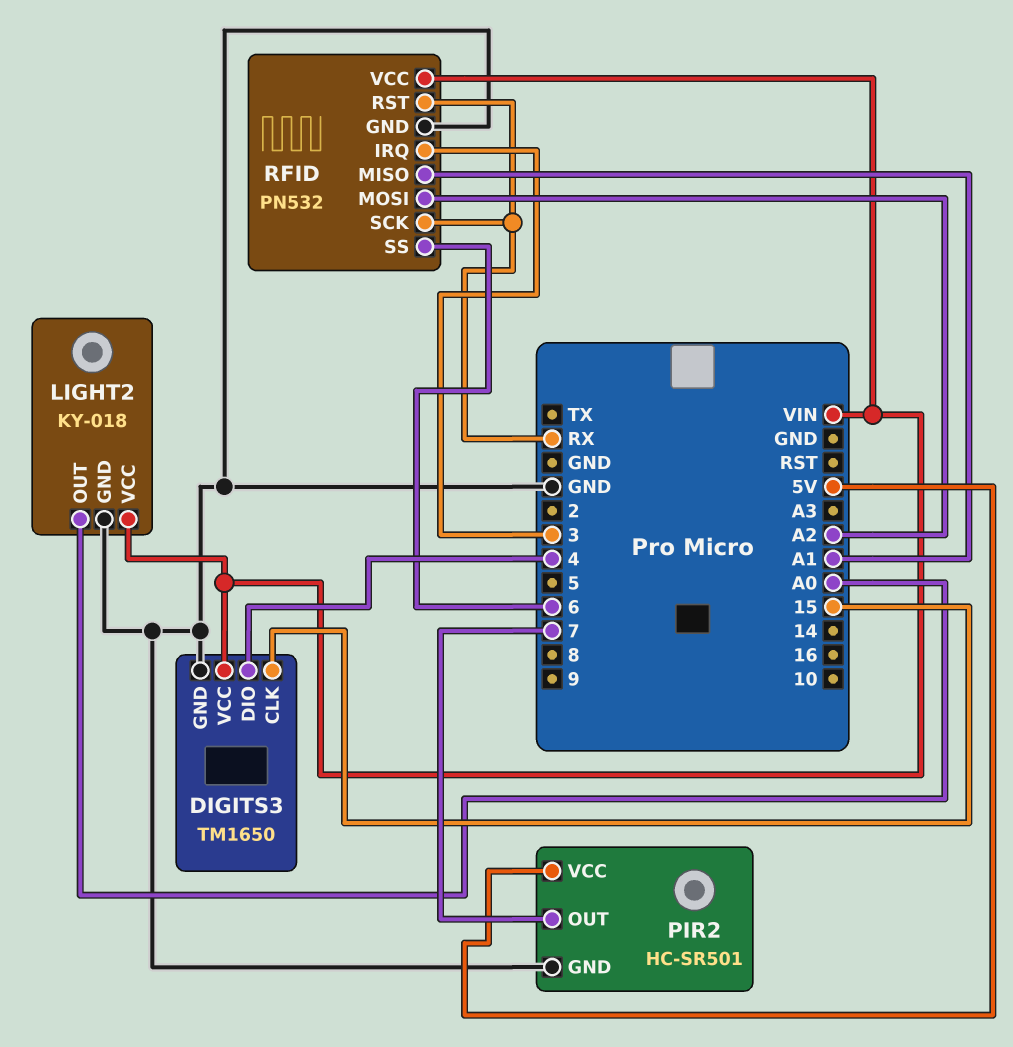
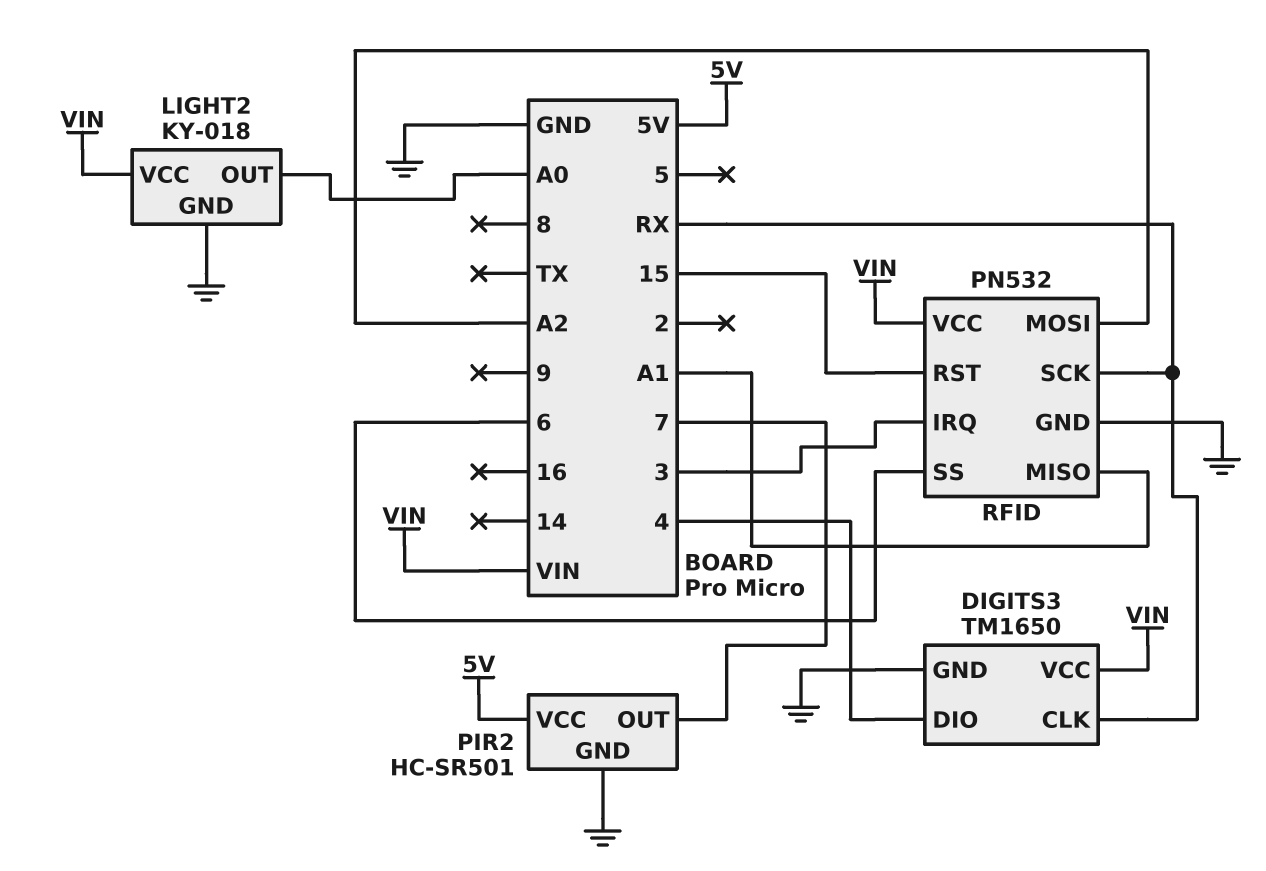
DIGITS3 pin CLK: 15 -> RX
RFID pin RST: RX -> 15

